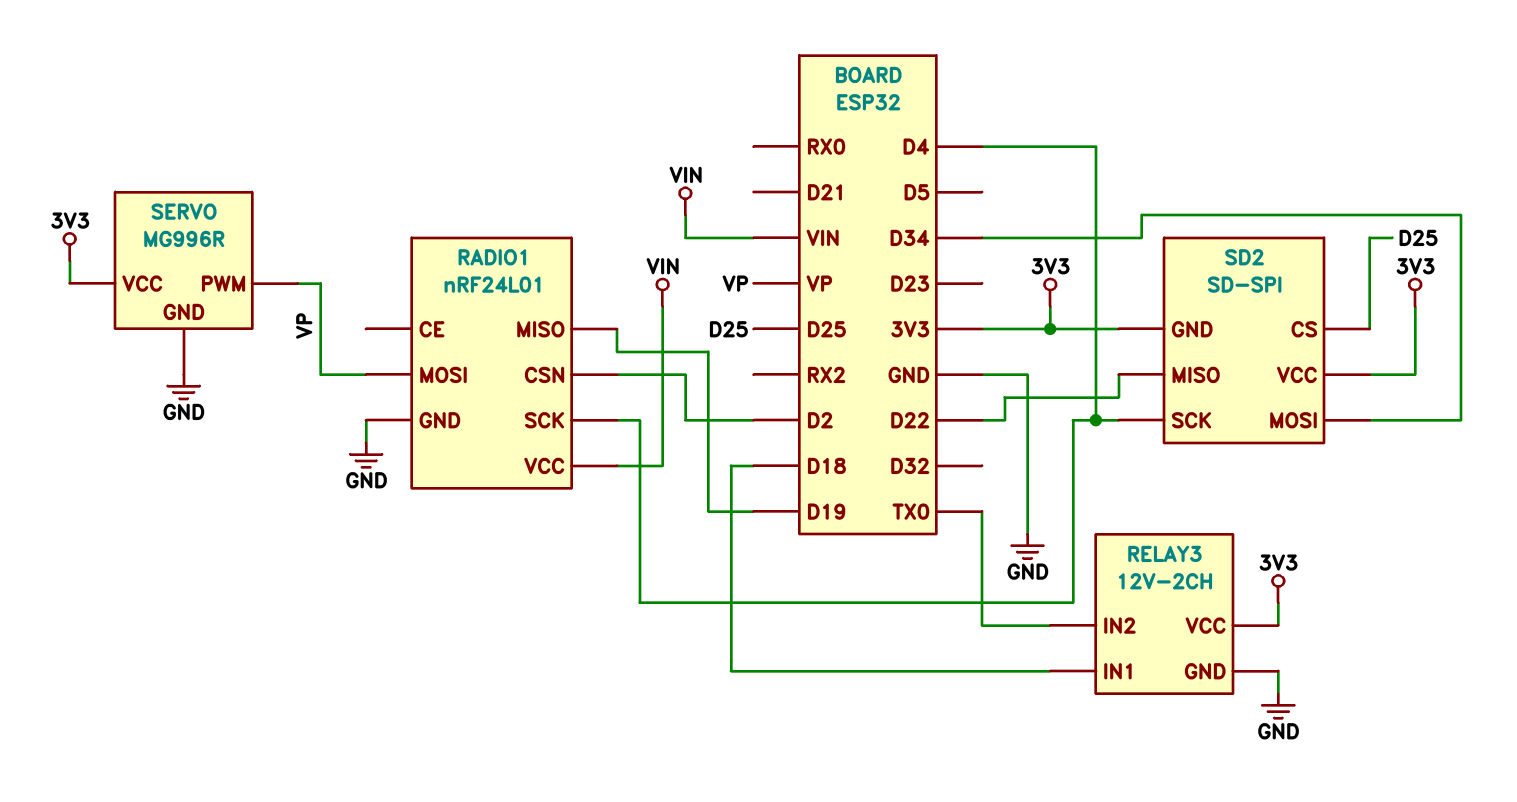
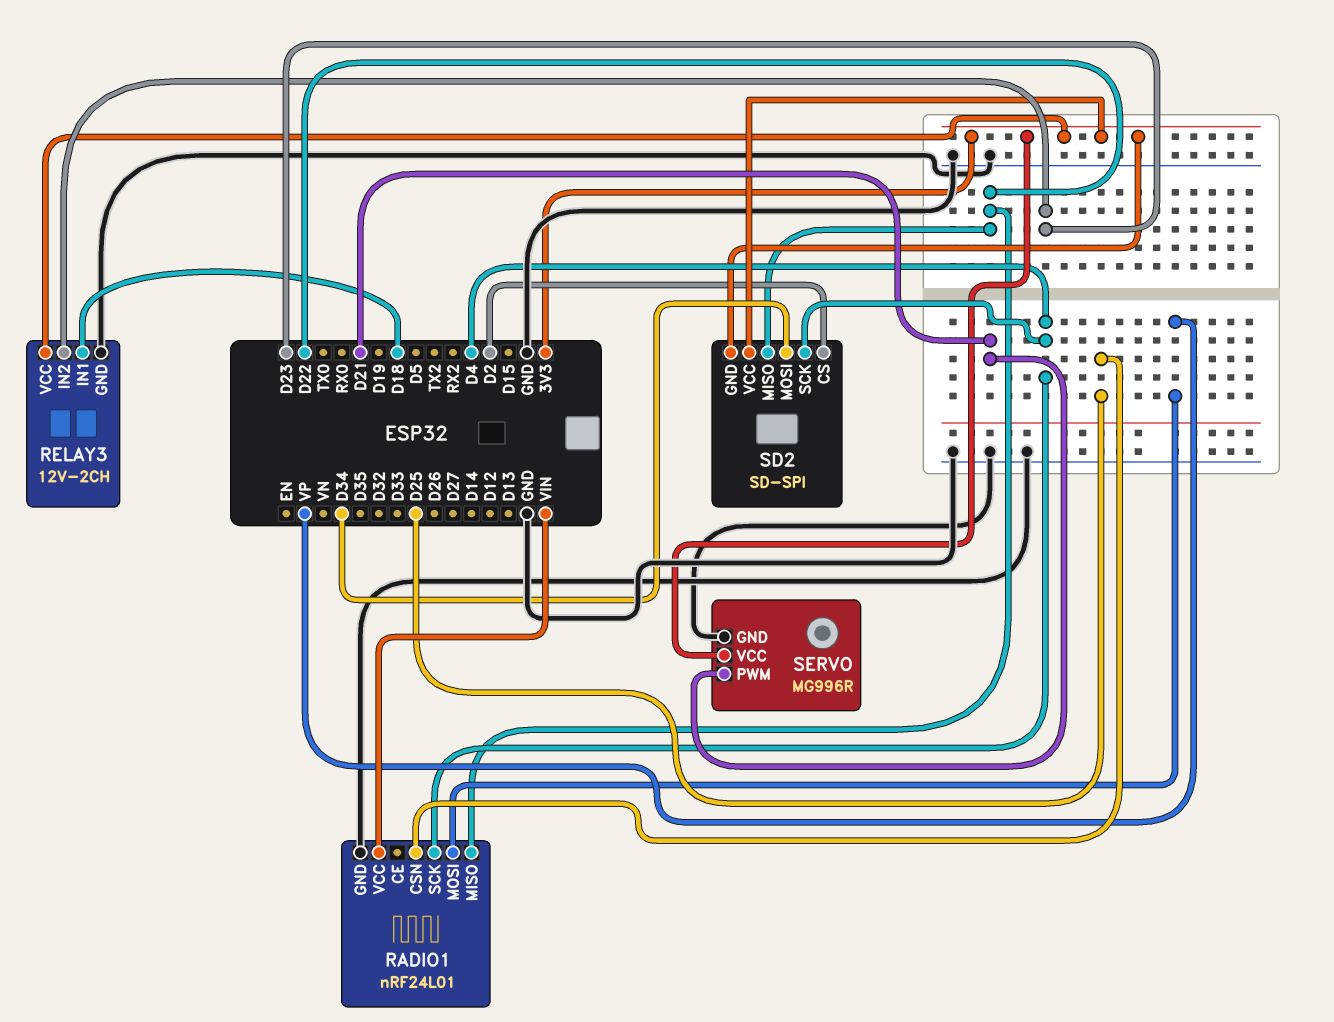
RADIO1 pin CSN: D2 -> D25
RADIO1 pin MISO: D19 -> D22
RELAY3 pin IN2: TX0 -> D23
SD2 pin CS: D25 -> D2
SERVO pin PWM: VP -> D21

